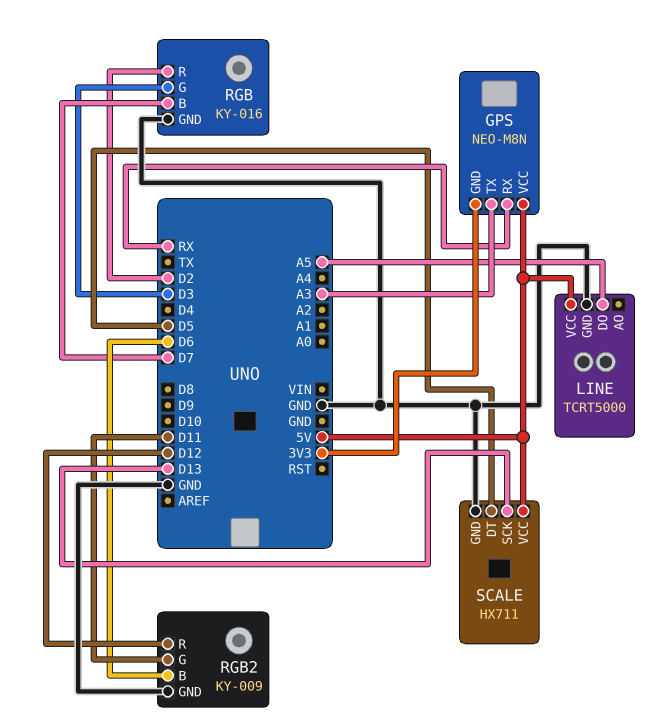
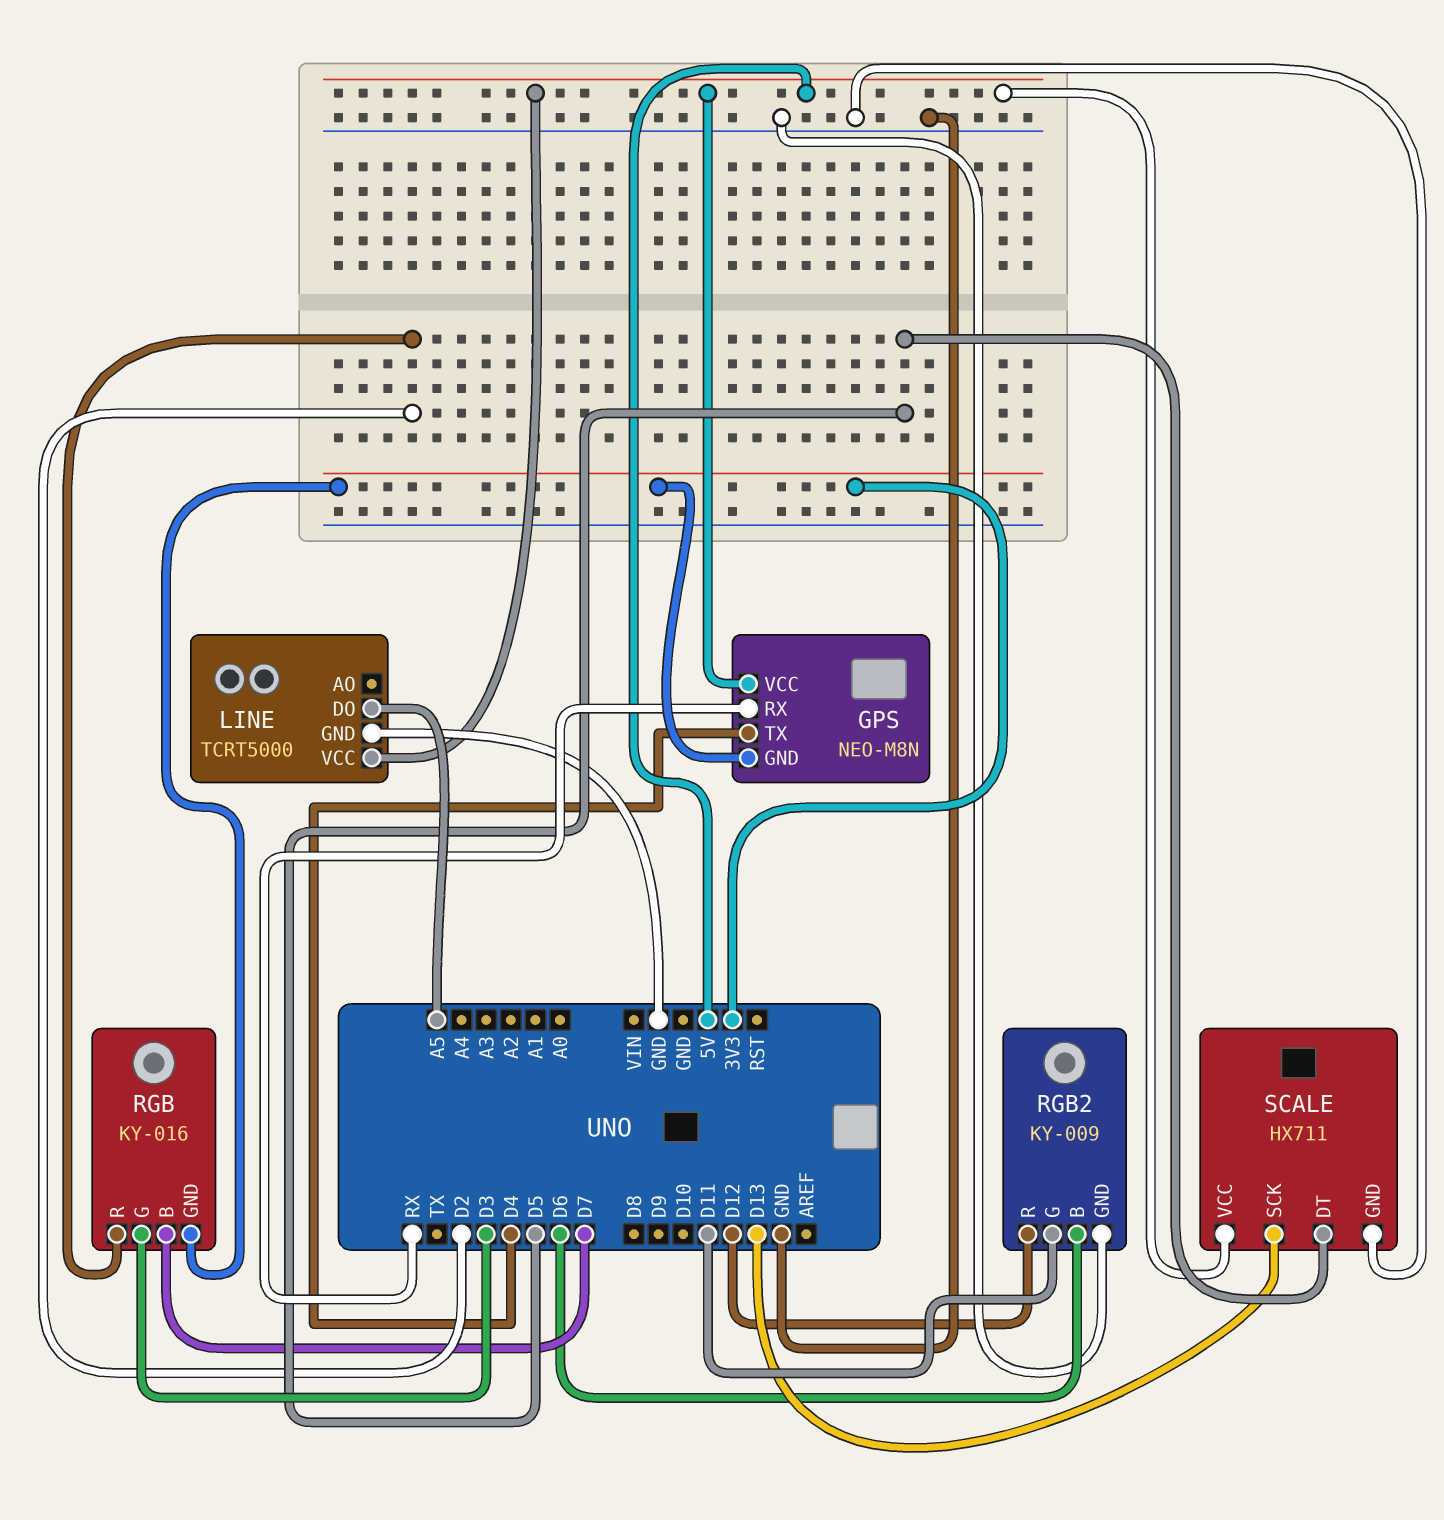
GPS pin TX: A3 -> D4
RGB pin GND: GND -> 3V3

